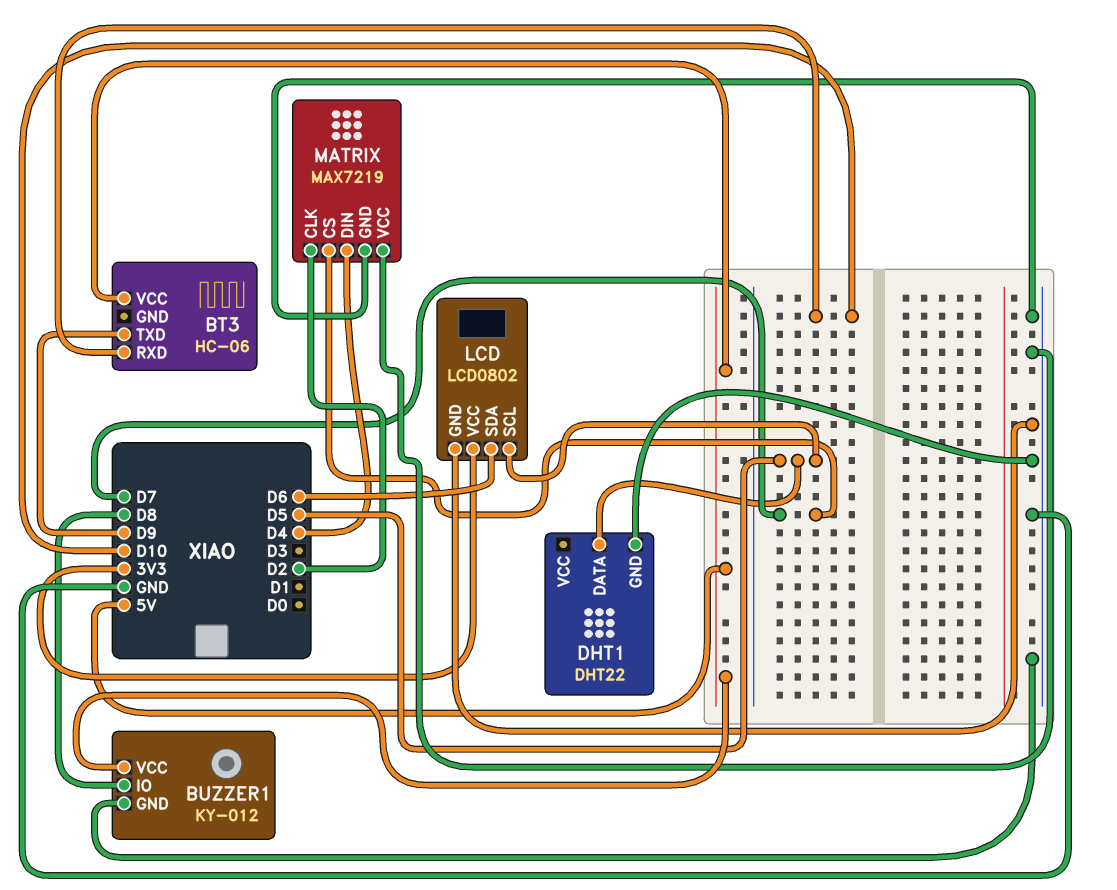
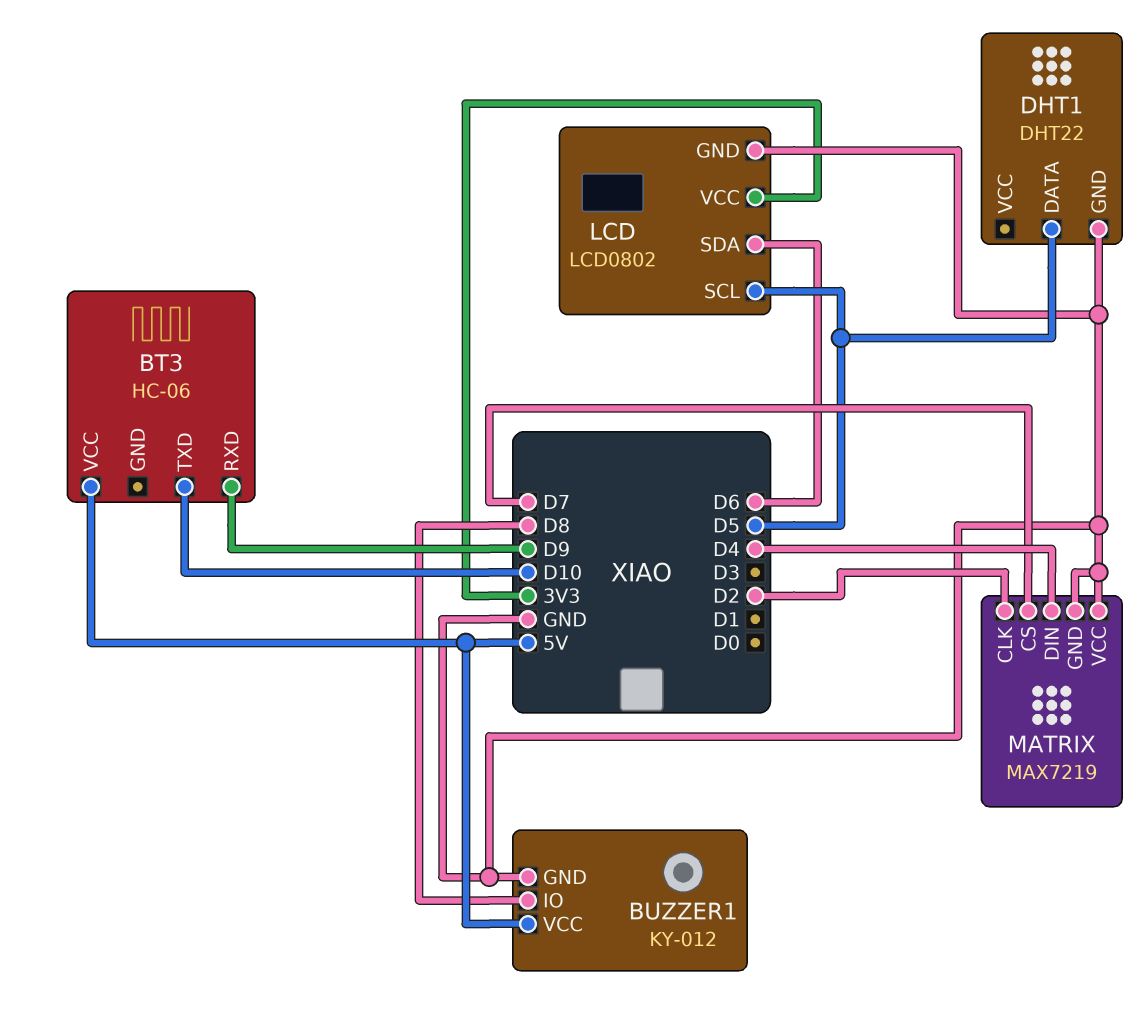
BT3 pin RXD: D10 -> D9
BT3 pin TXD: D9 -> D10

